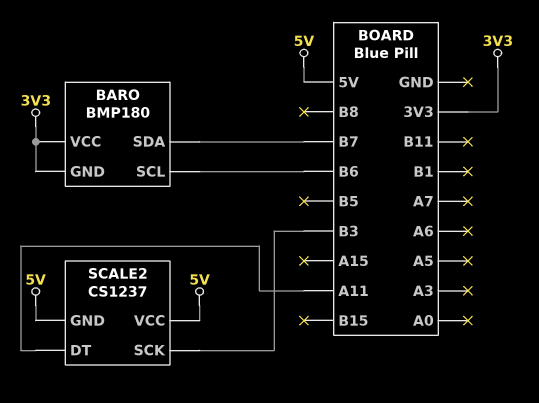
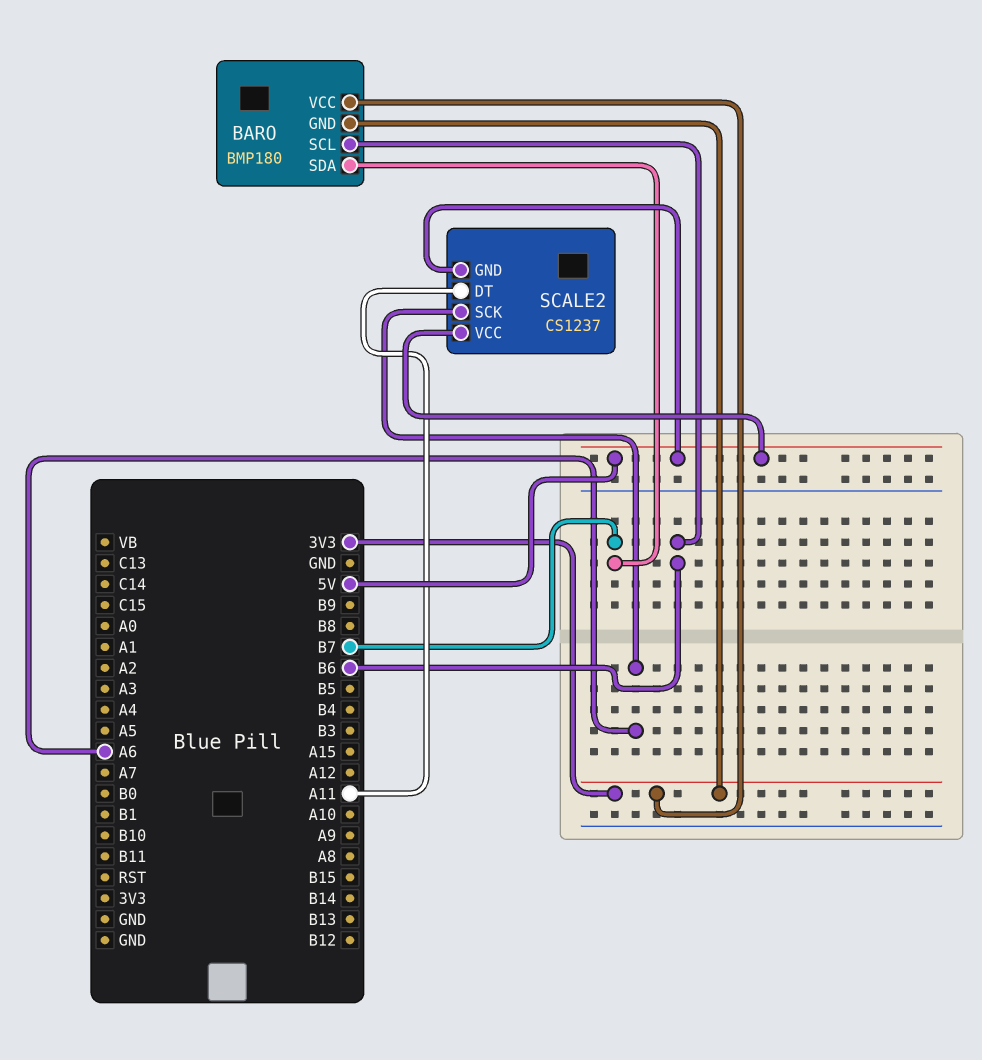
SCALE2 pin SCK: B3 -> A6

